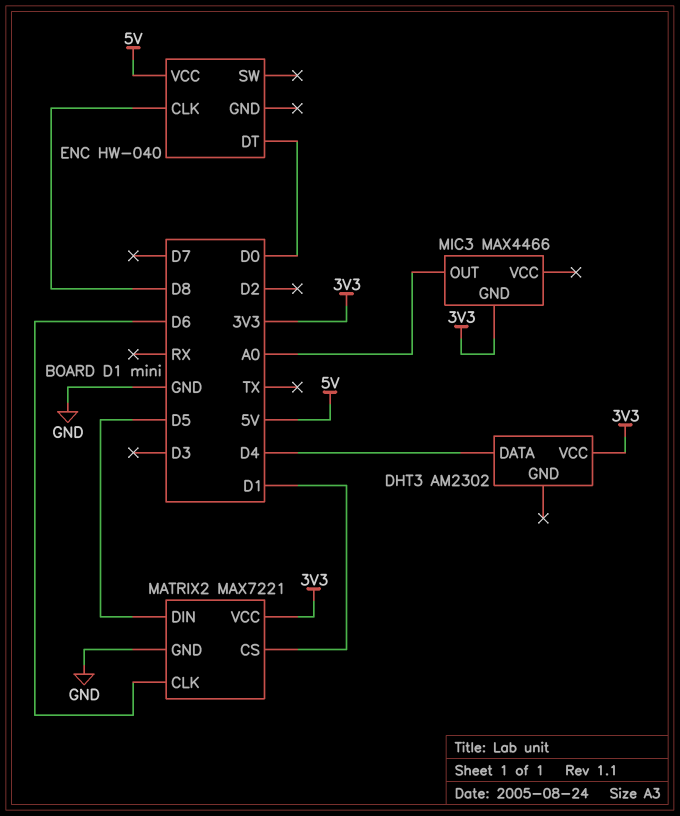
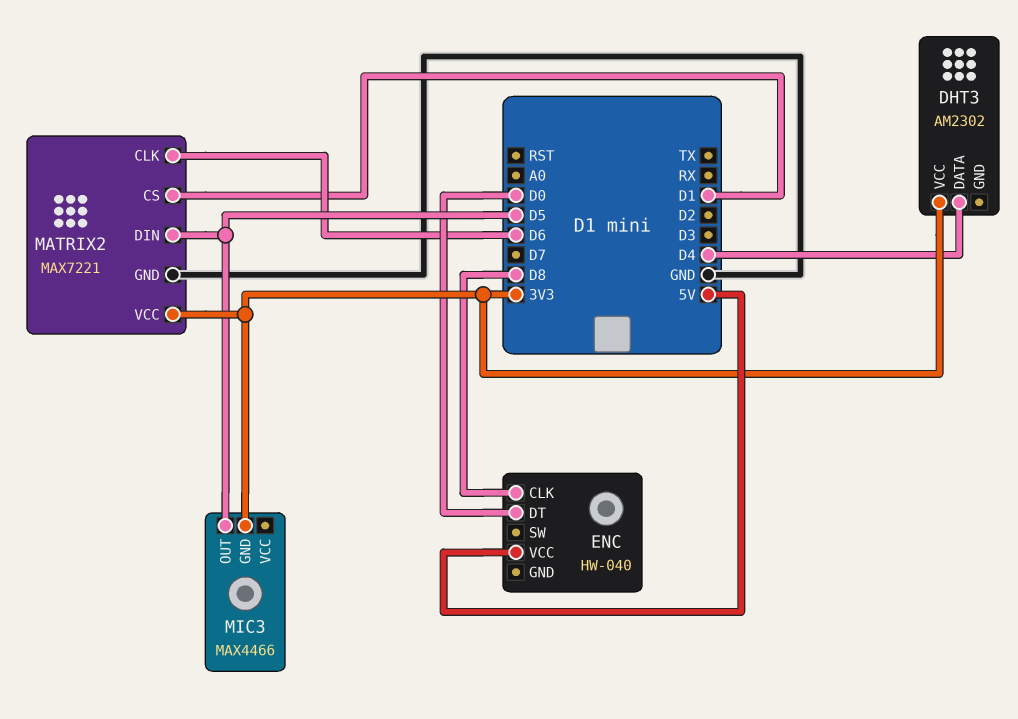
MIC3 pin OUT: A0 -> D5

